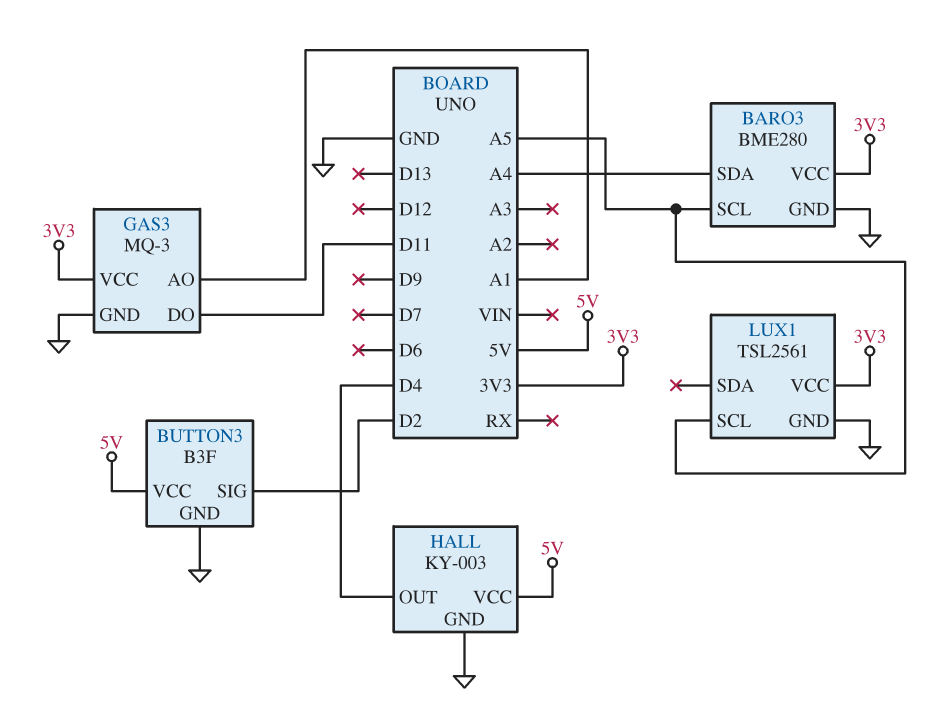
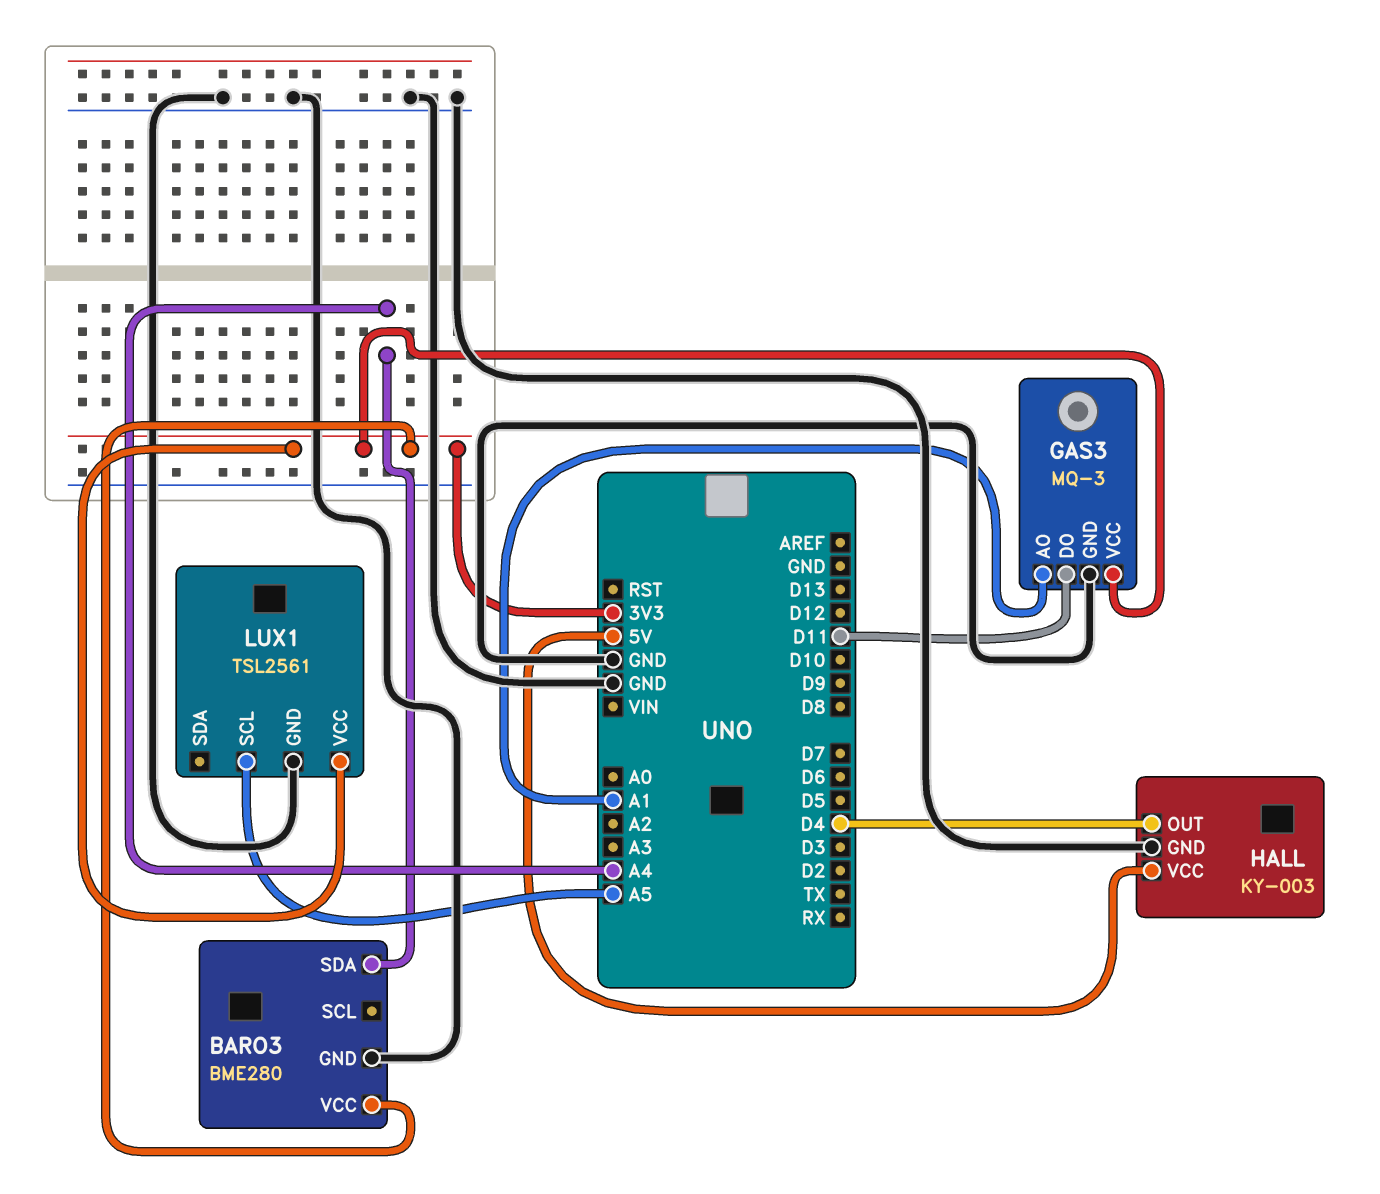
BARO3 pin SCL: A5 -> none
BUTTON3: B3F -> none
BUTTON3 pin GND: GND -> none
BUTTON3 pin SIG: D2 -> none
BUTTON3 pin VCC: 5V -> none

